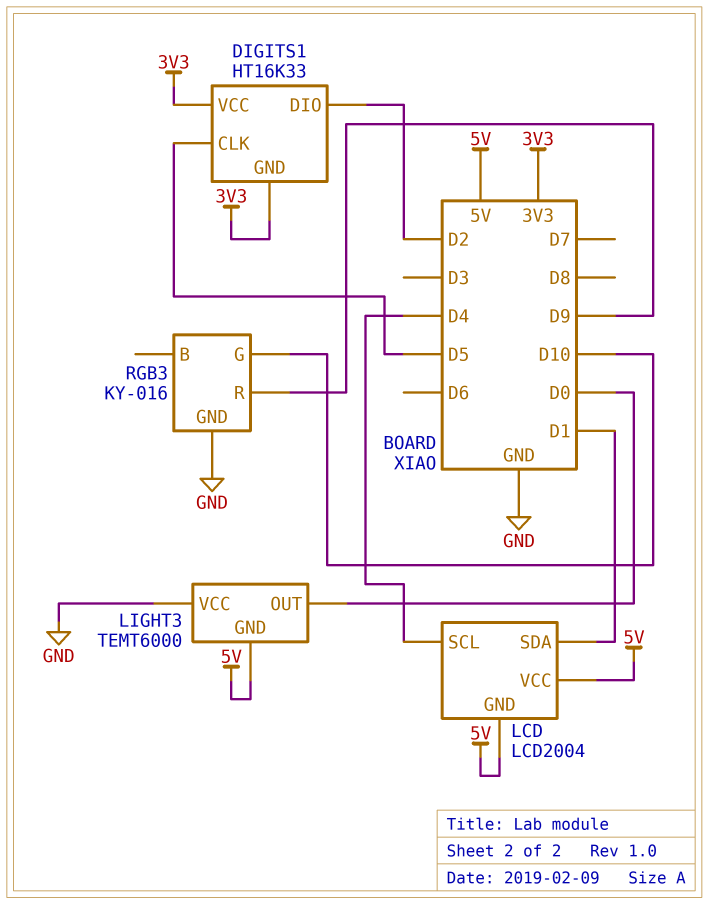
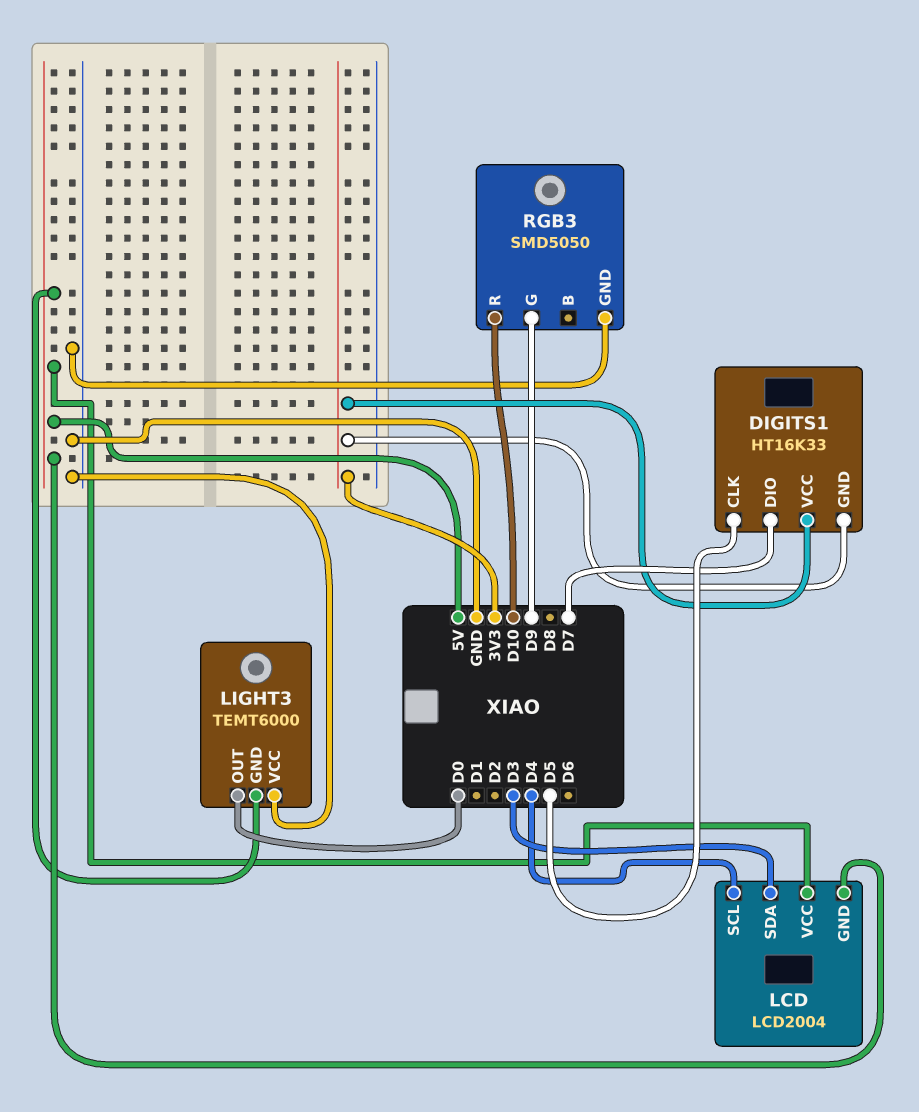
DIGITS1 pin DIO: D2 -> D7
LCD pin SDA: D1 -> D3
RGB3: KY-016 -> SMD5050
RGB3 pin G: D10 -> D9
RGB3 pin R: D9 -> D10

